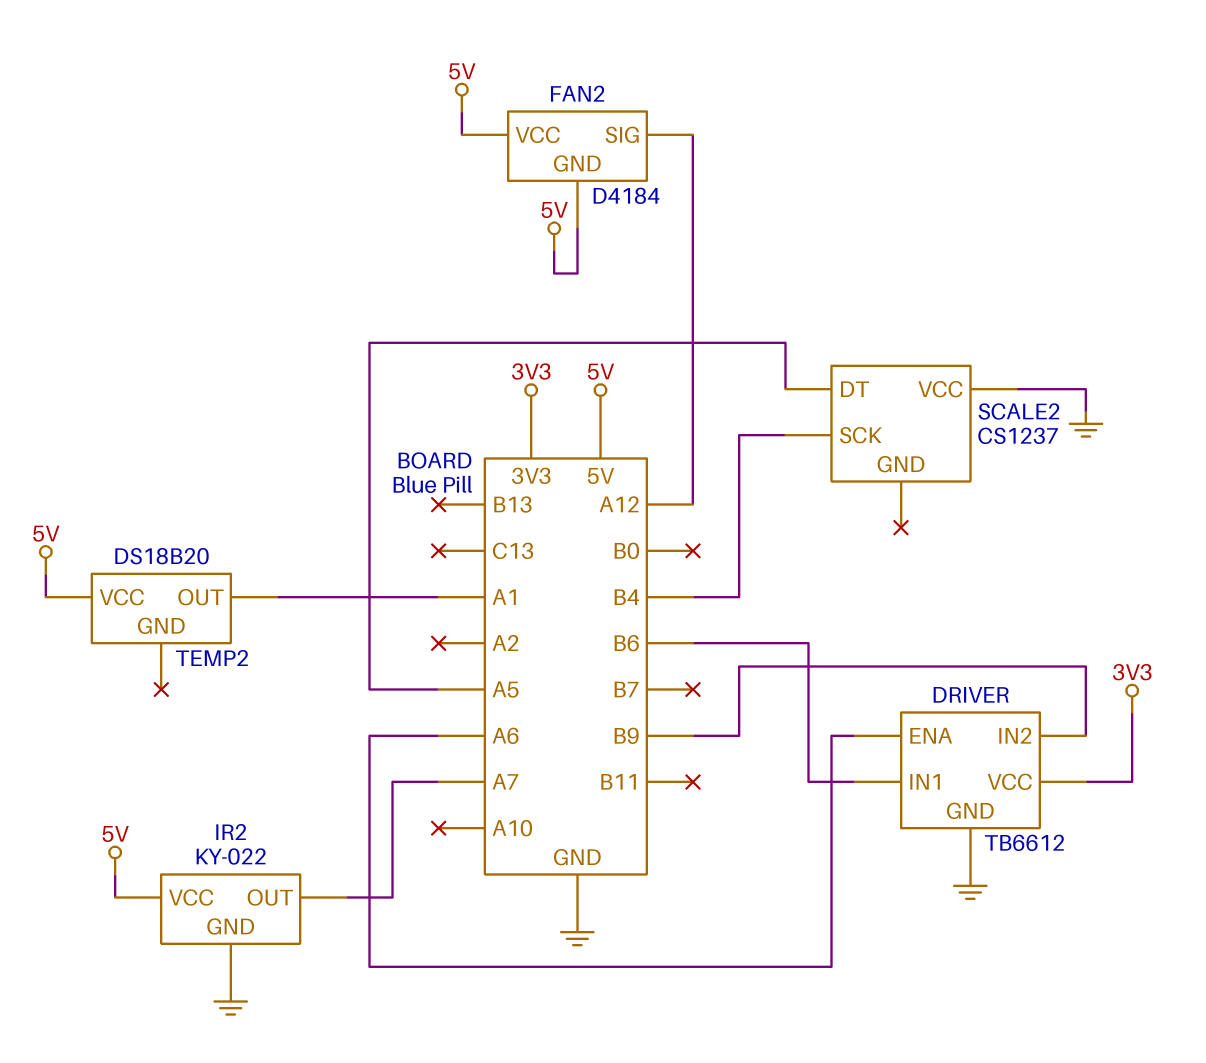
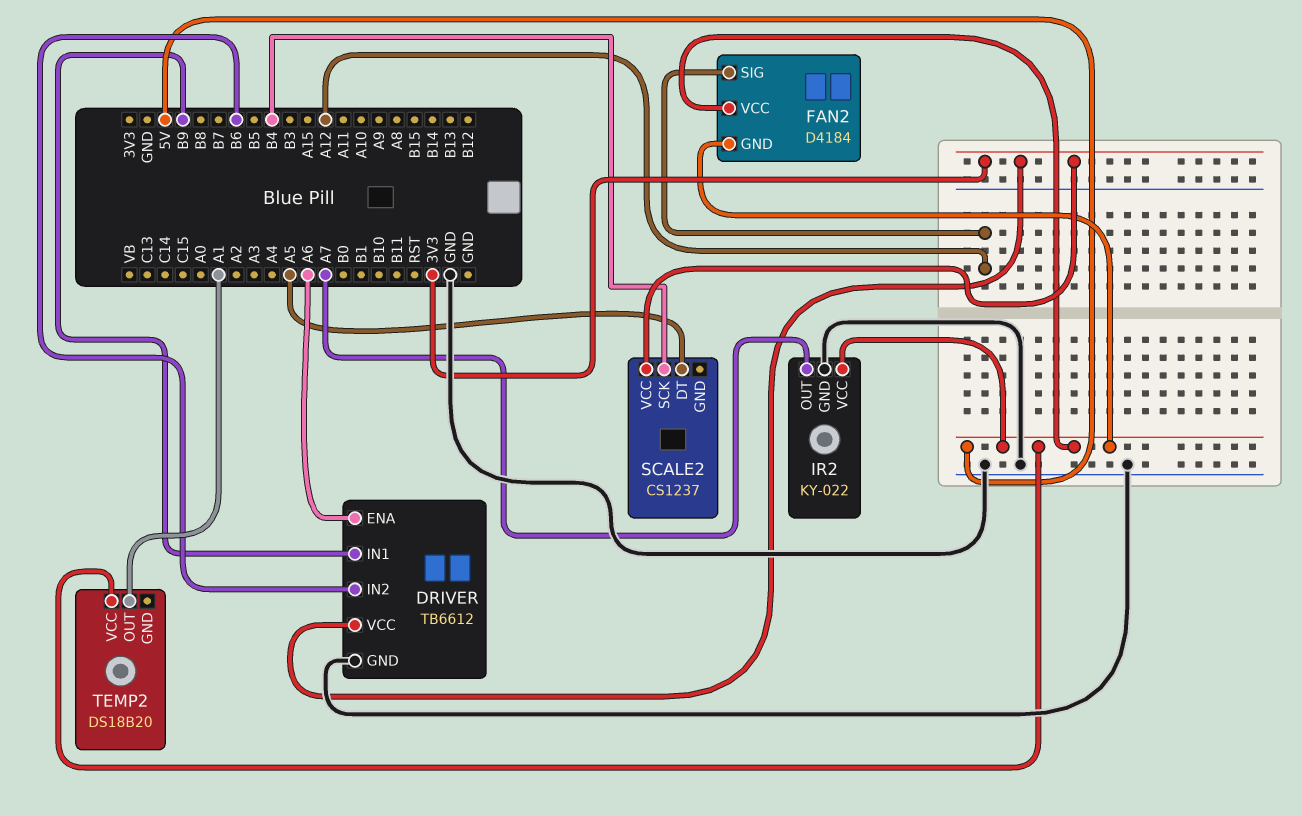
DRIVER pin IN1: B6 -> B9
DRIVER pin IN2: B9 -> B6
SCALE2 pin VCC: GND -> 3V3

